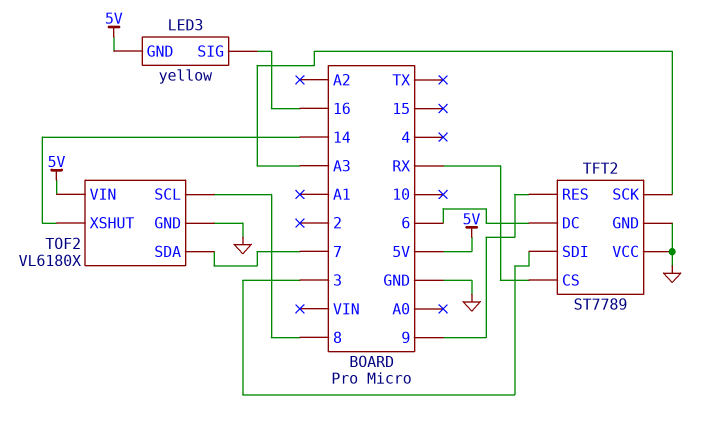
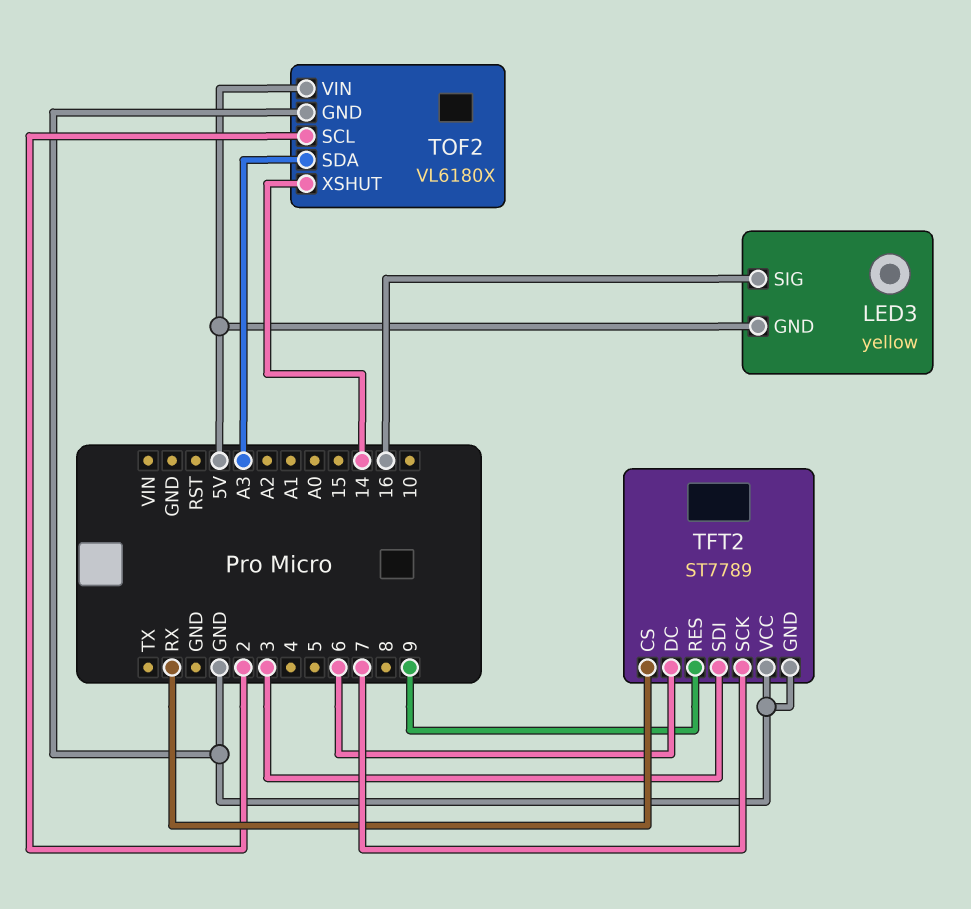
TFT2 pin SCK: A3 -> 7
TOF2 pin SCL: 8 -> 2
TOF2 pin SDA: 7 -> A3

